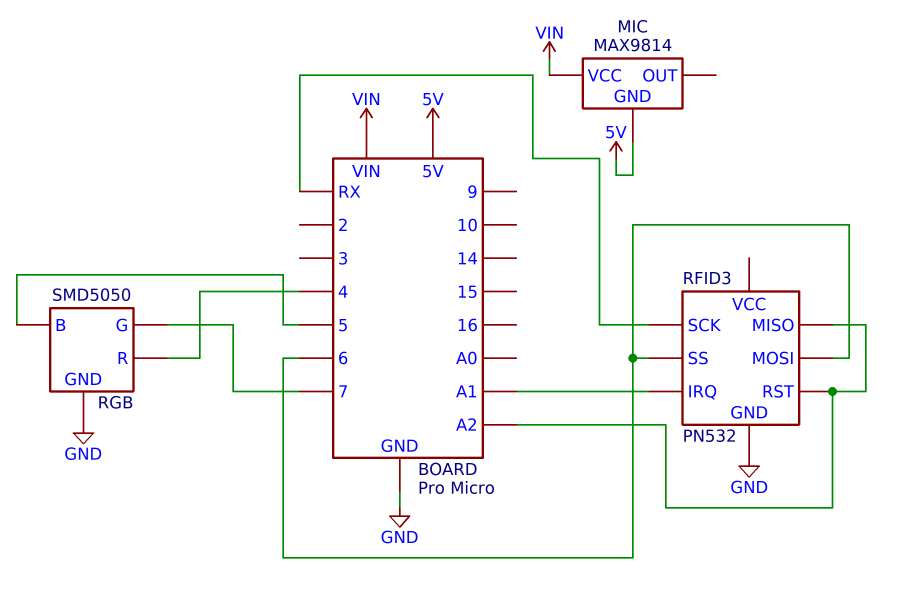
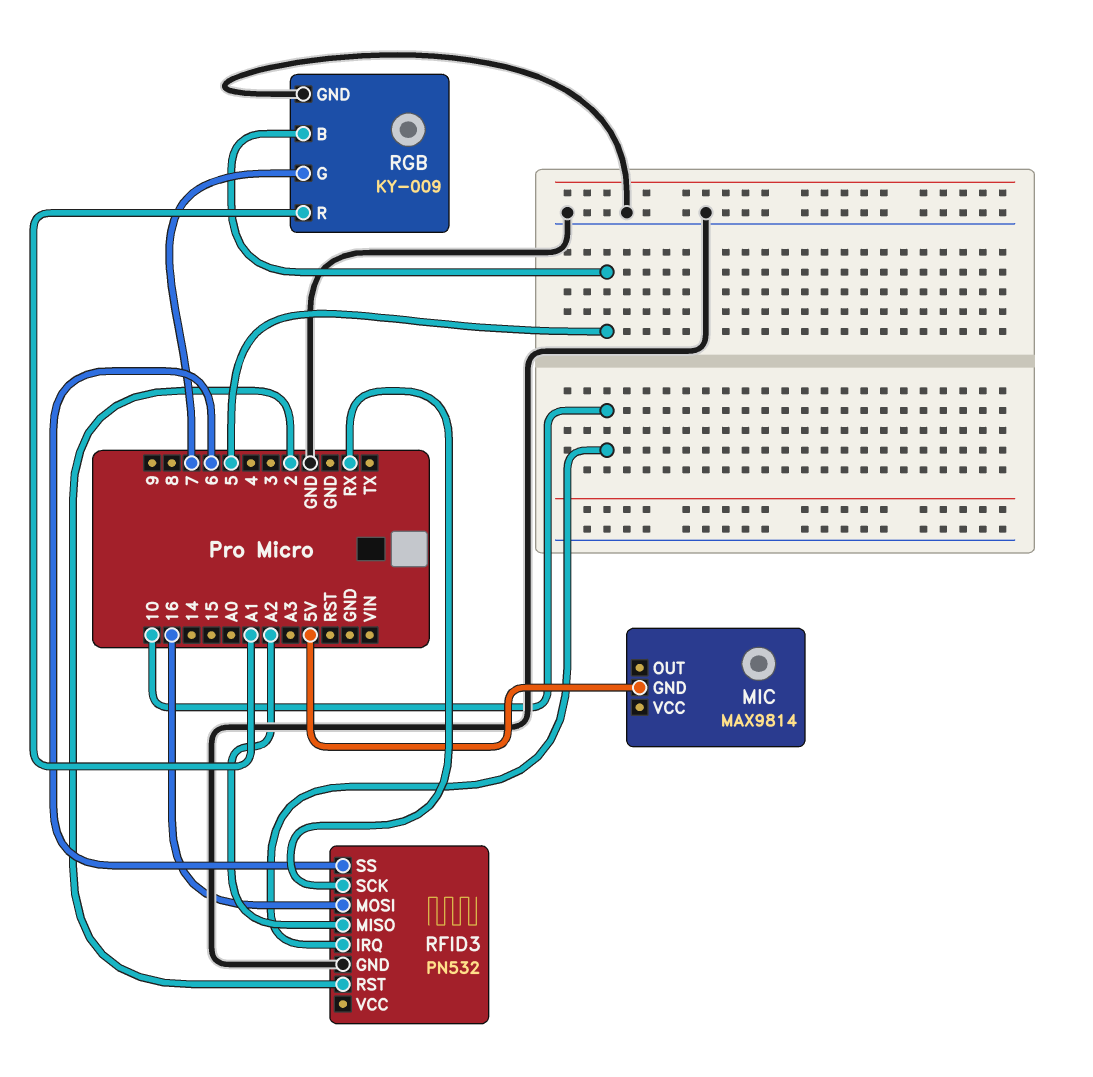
MIC pin VCC: VIN -> none
RFID3 pin IRQ: A1 -> 10
RFID3 pin MOSI: 6 -> 16
RFID3 pin RST: A2 -> 2
RGB: SMD5050 -> KY-009
RGB pin R: 4 -> A1

